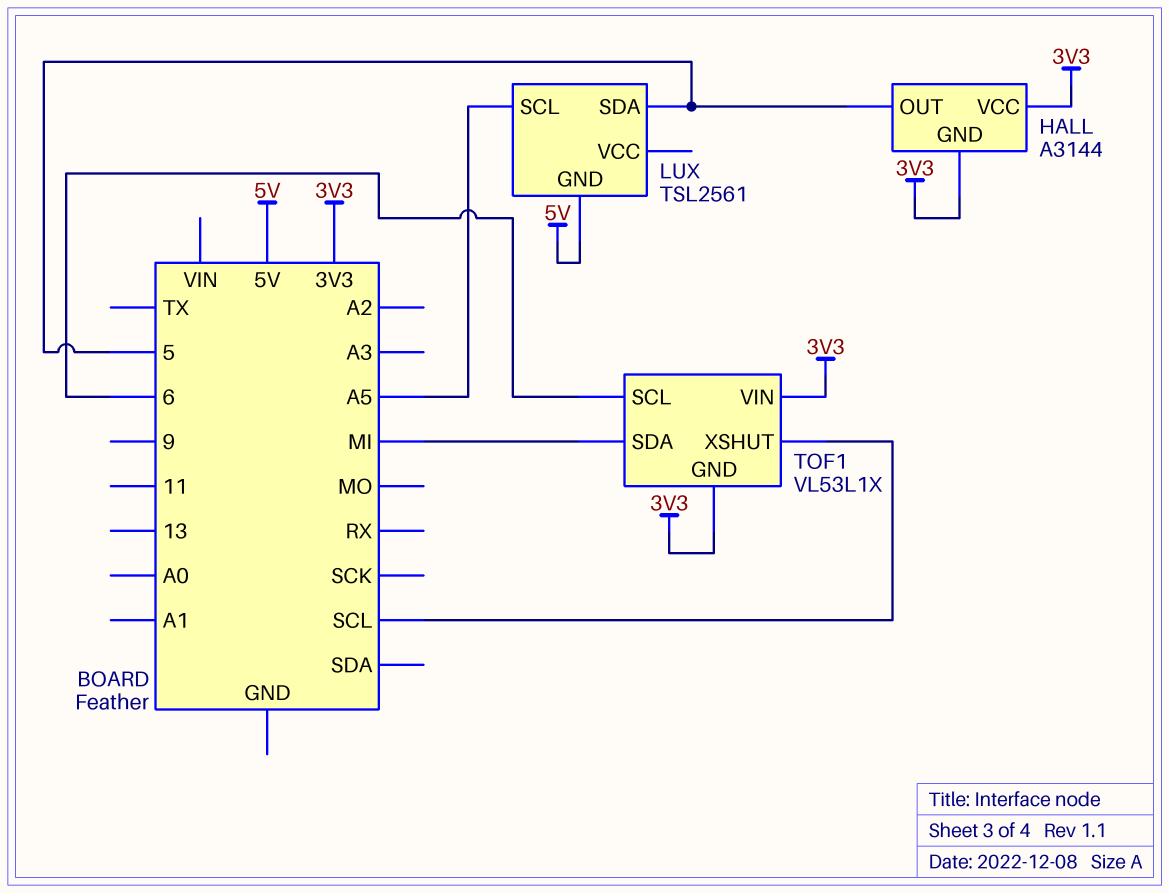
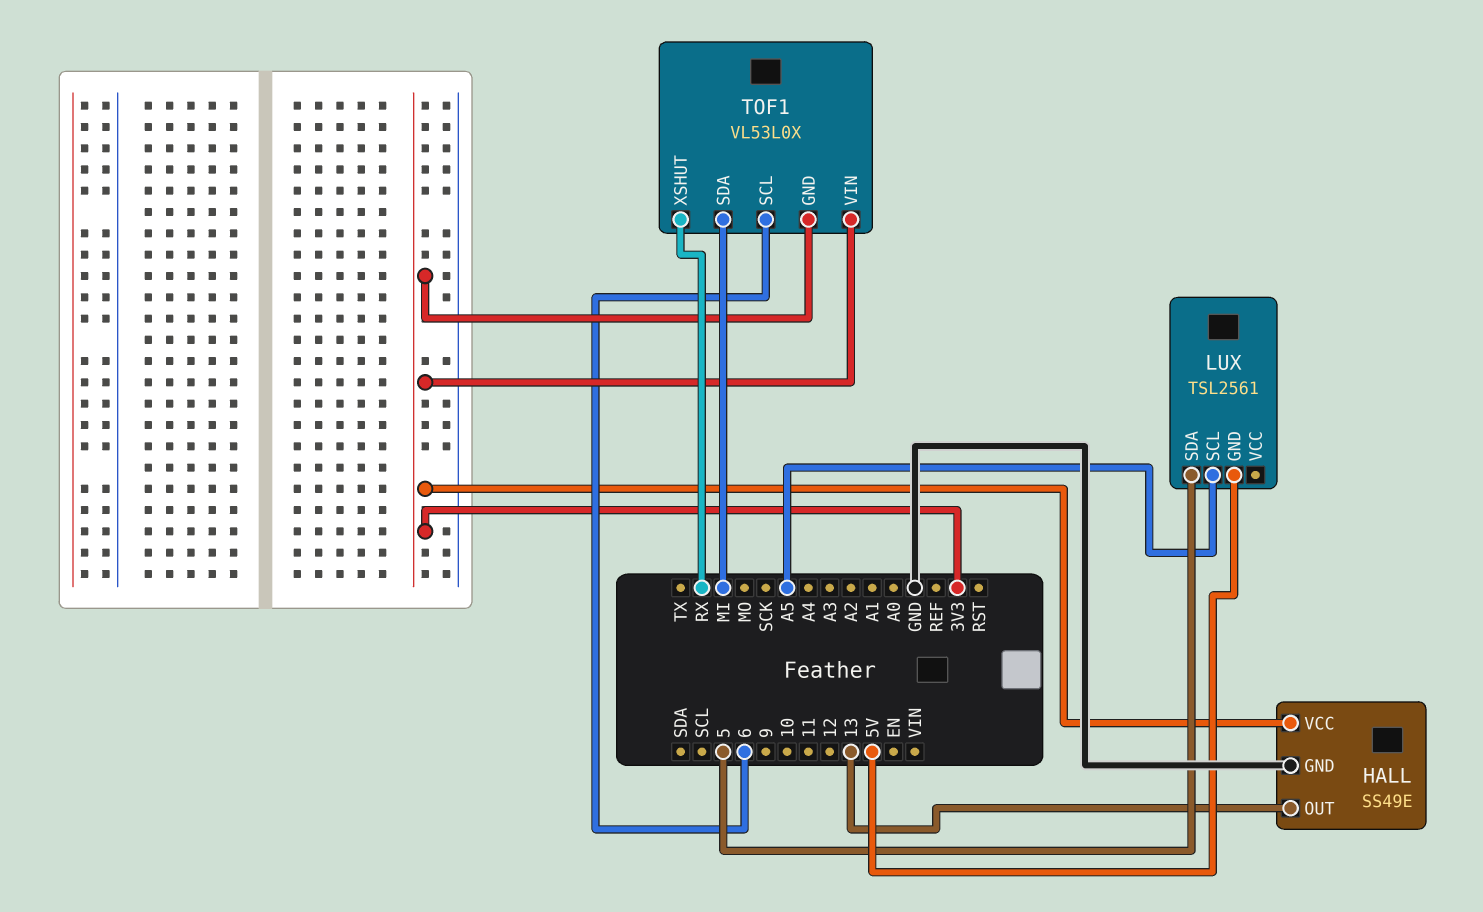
HALL: A3144 -> SS49E
HALL pin GND: 3V3 -> GND
HALL pin OUT: 5 -> 13
TOF1: VL53L1X -> VL53L0X
TOF1 pin XSHUT: SCL -> RX

